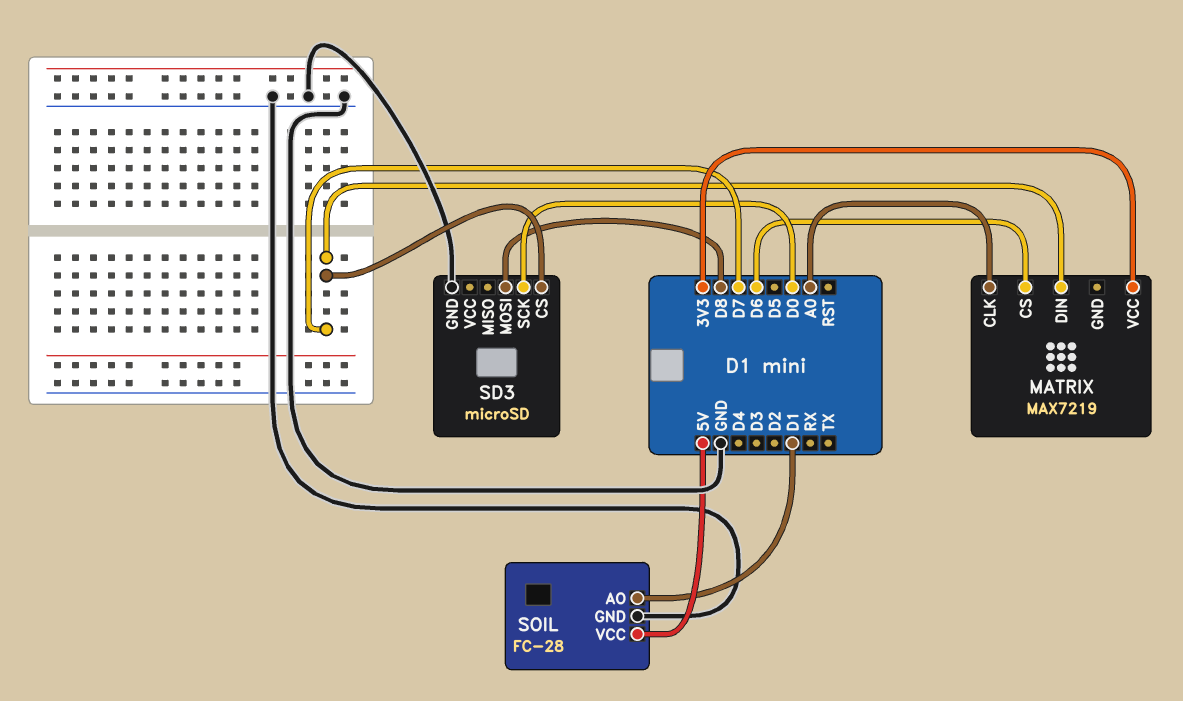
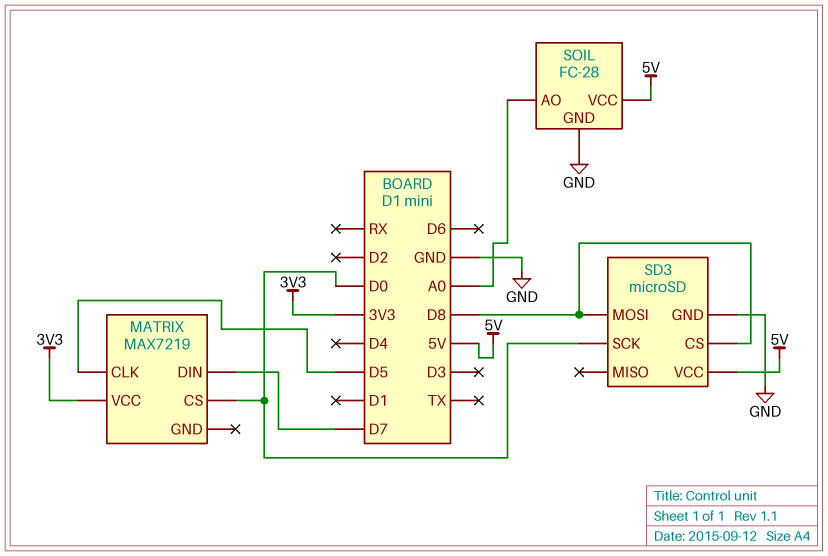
MATRIX pin CLK: A0 -> D5
MATRIX pin CS: D6 -> D0
SD3 pin CS: D7 -> D8
SD3 pin VCC: none -> 5V
SOIL pin AO: D1 -> A0

